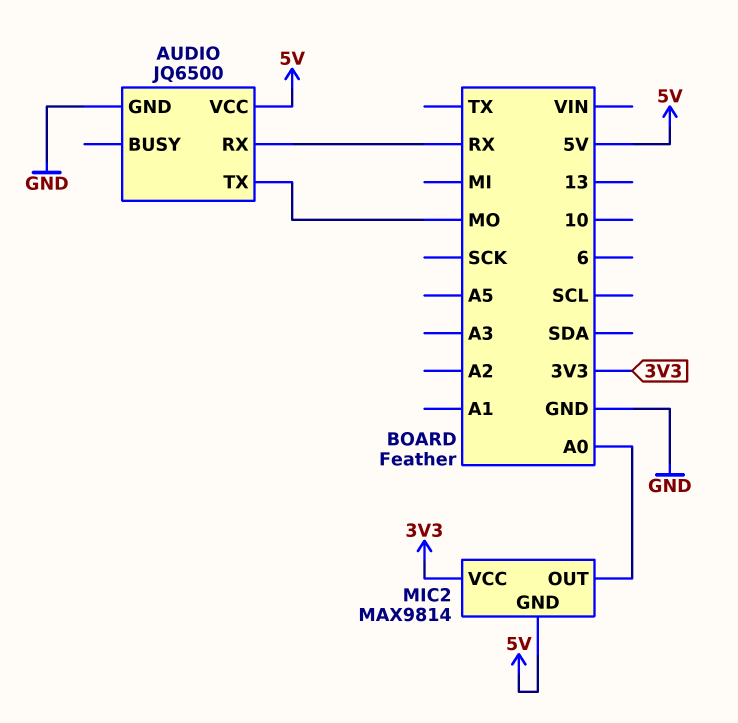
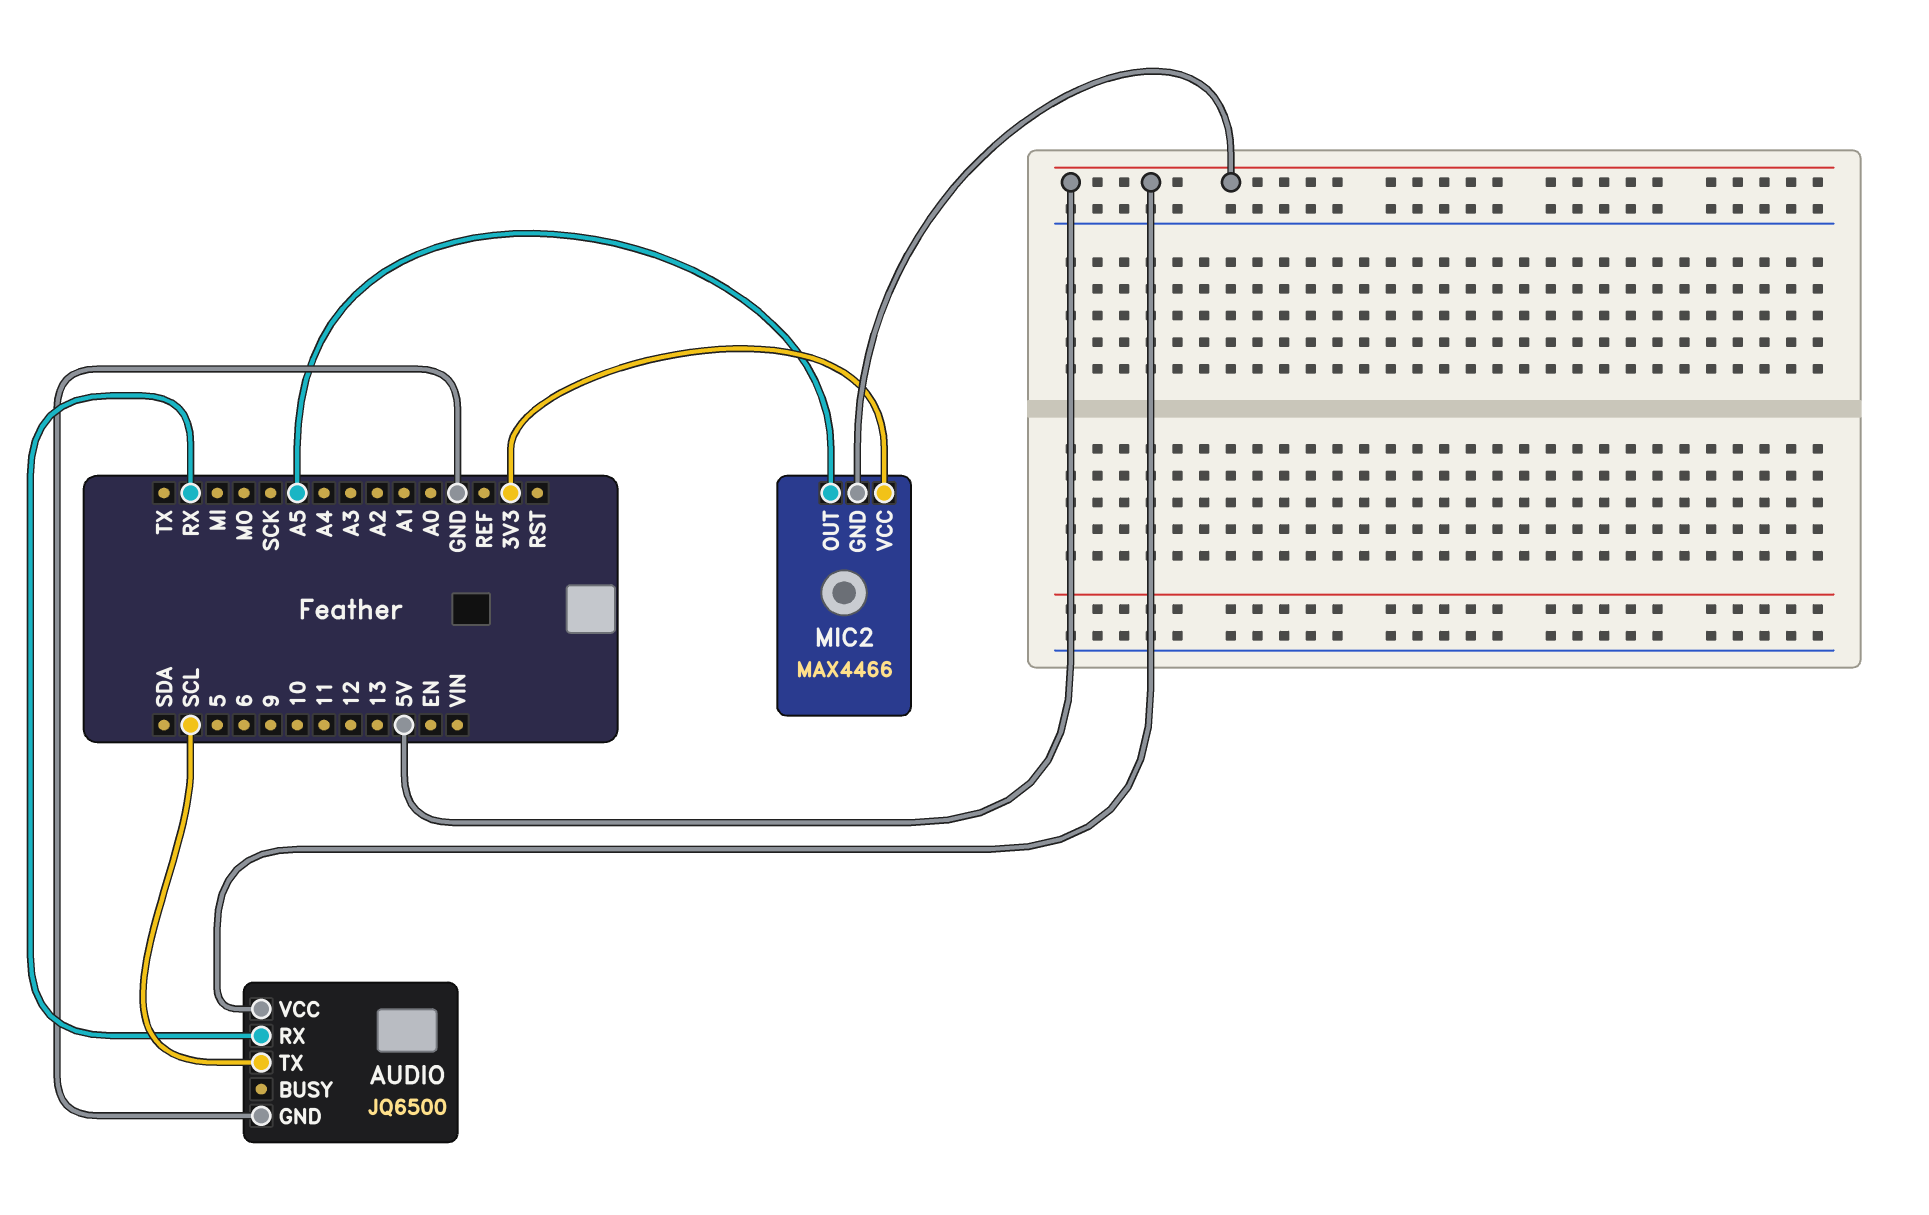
AUDIO pin TX: MO -> SCL
MIC2: MAX9814 -> MAX4466
MIC2 pin OUT: A0 -> A5

